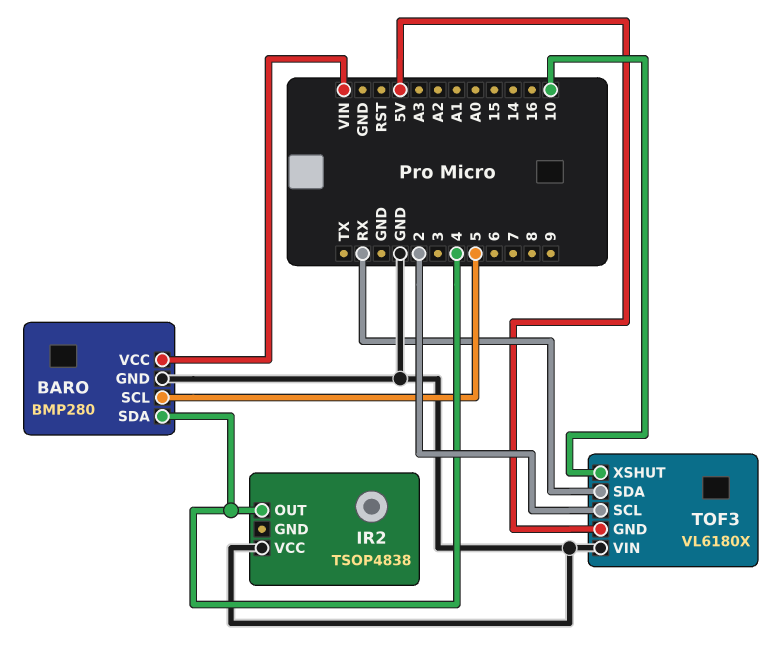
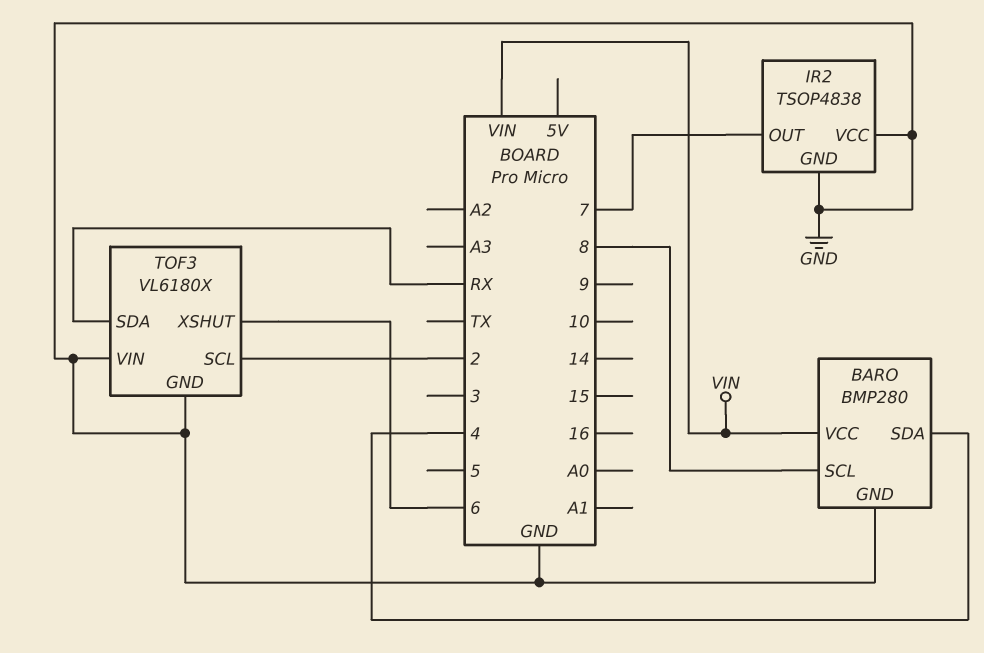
BARO pin SCL: 5 -> 8
IR2 pin GND: none -> GND
IR2 pin OUT: 4 -> 7
TOF3 pin GND: 5V -> GND
TOF3 pin XSHUT: 10 -> 6

